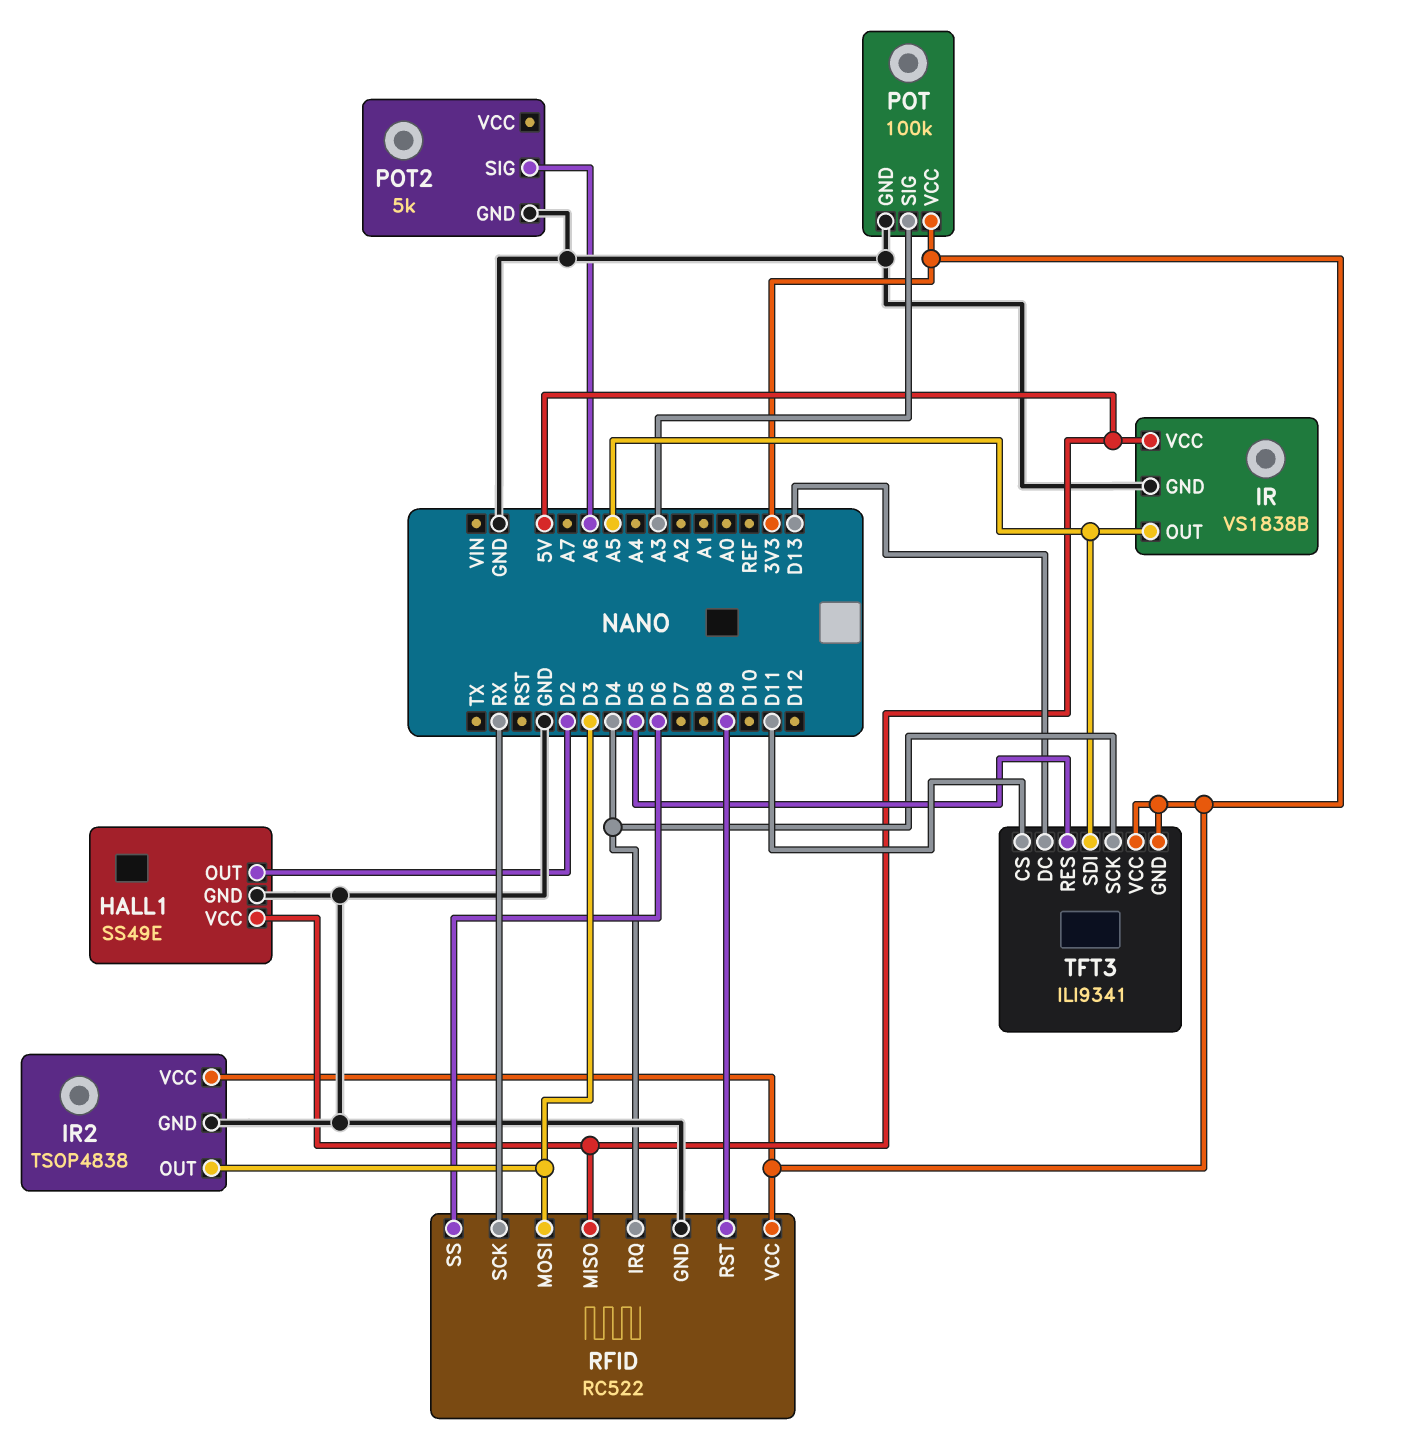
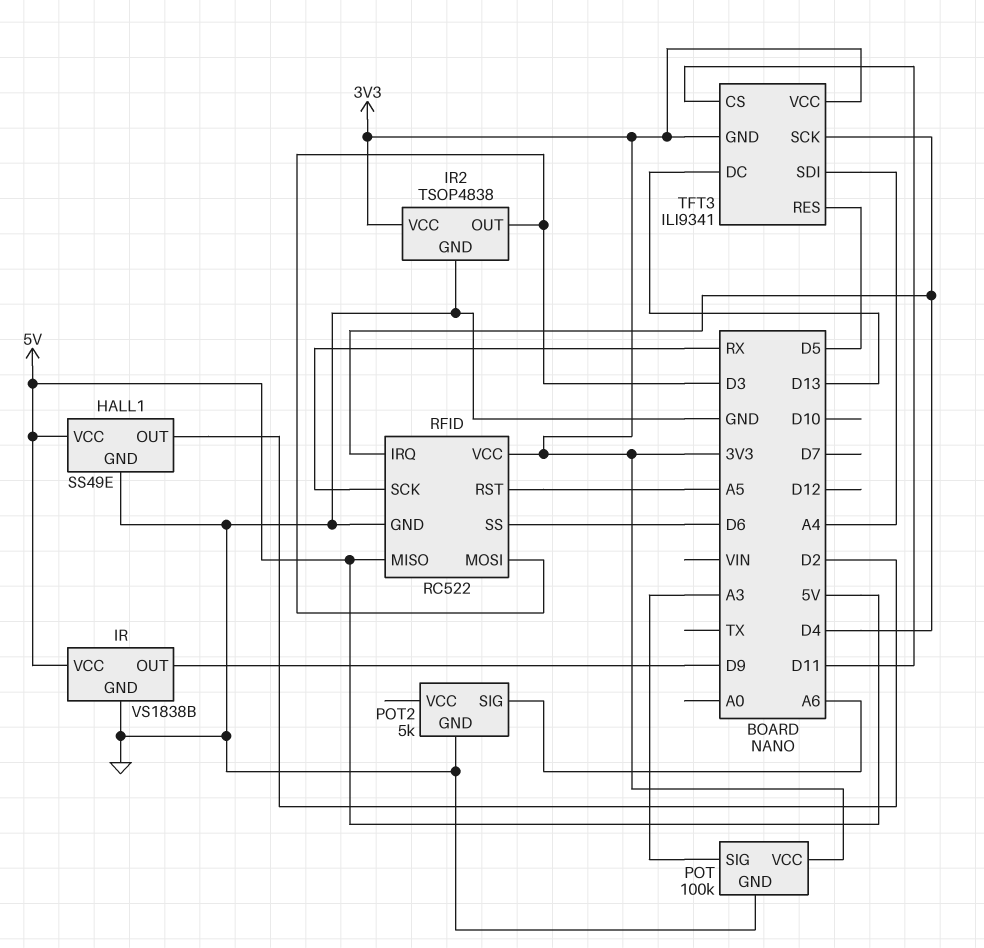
IR pin OUT: A5 -> D9
RFID pin RST: D9 -> A5
TFT3 pin SDI: A5 -> A4

